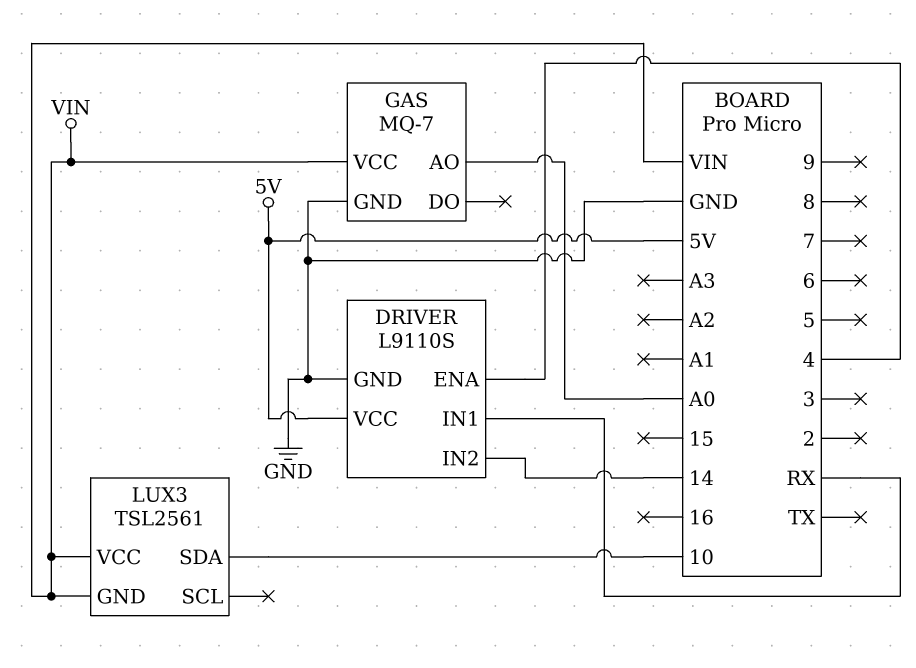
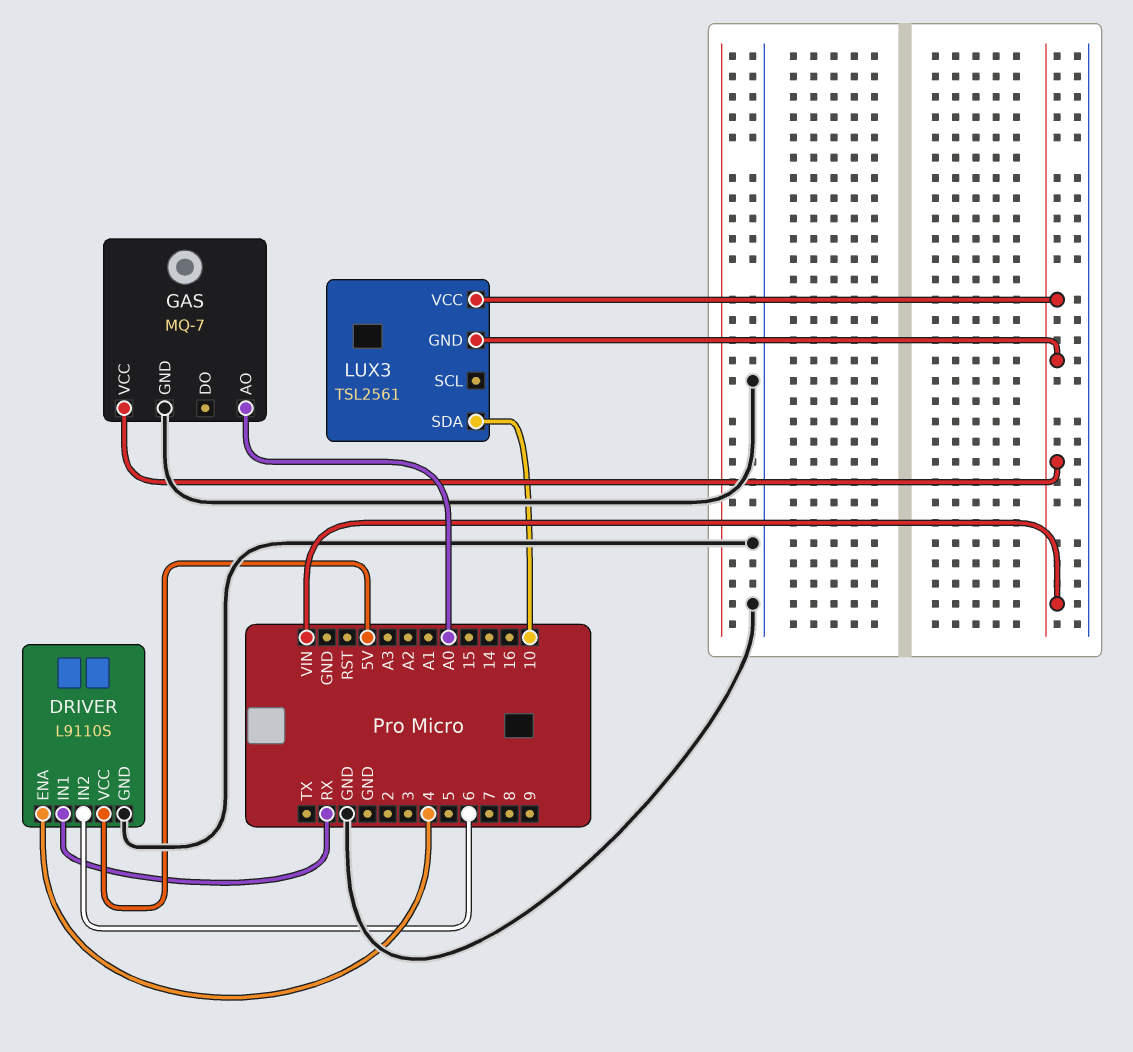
DRIVER pin IN2: 14 -> 6

